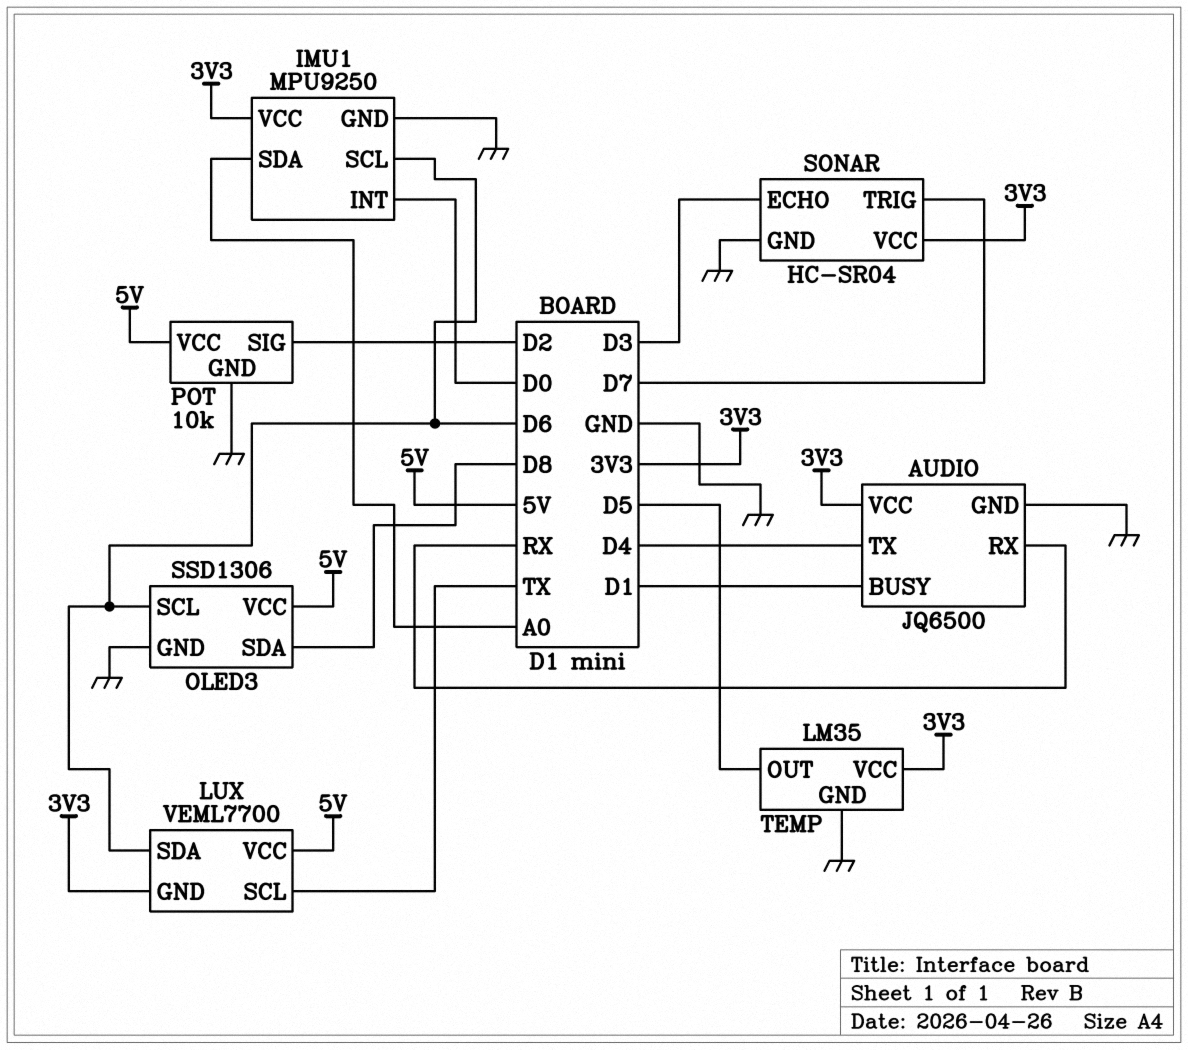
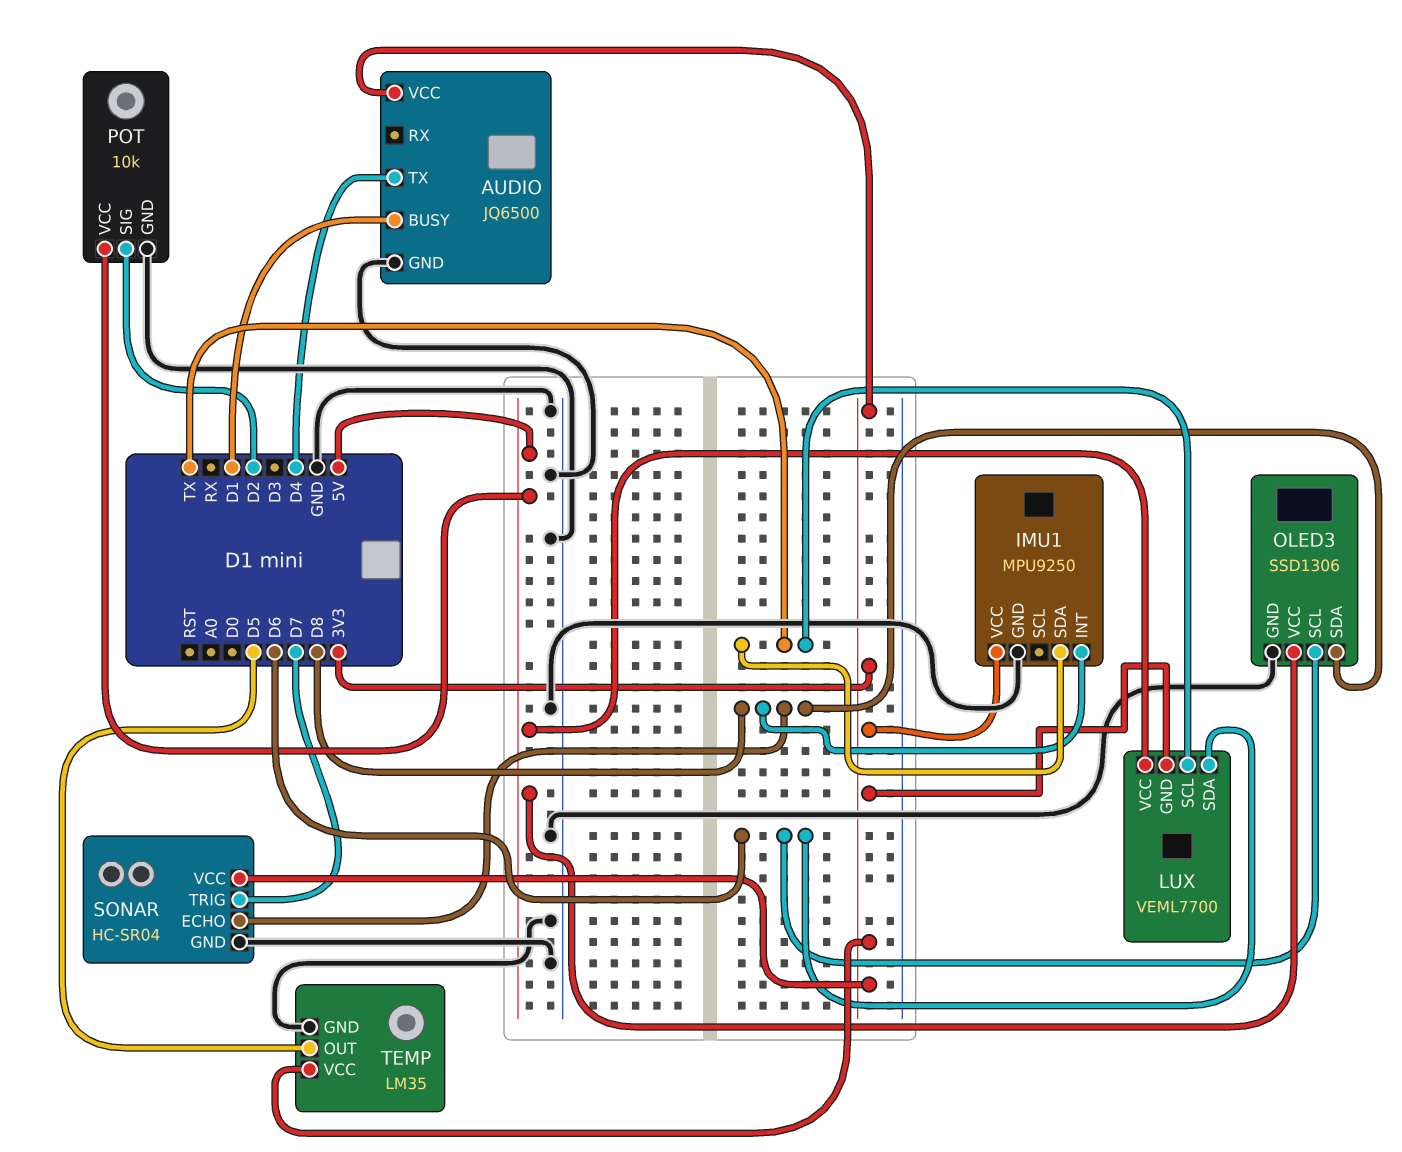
AUDIO pin RX: RX -> none
IMU1 pin INT: D0 -> D8
IMU1 pin SCL: D6 -> none
IMU1 pin SDA: A0 -> TX
SONAR pin ECHO: D3 -> D8

